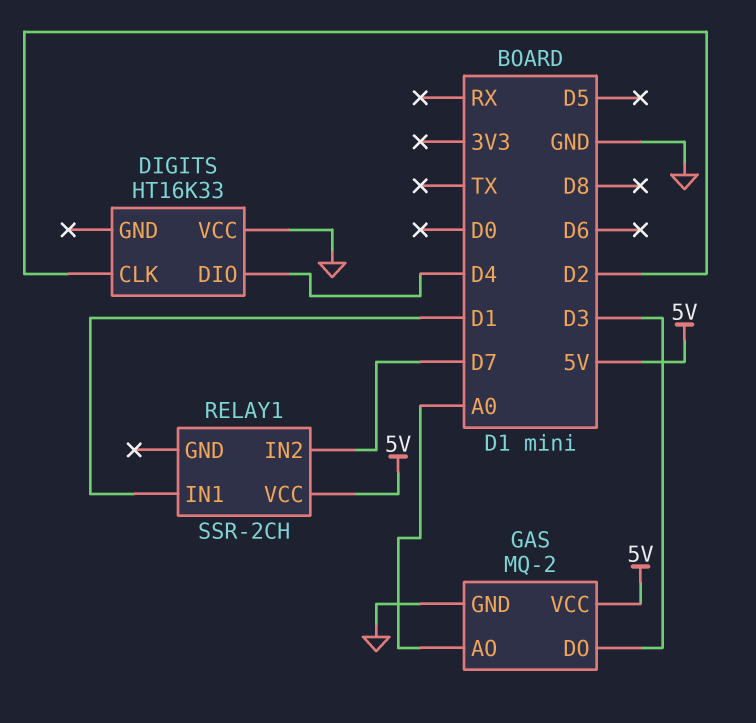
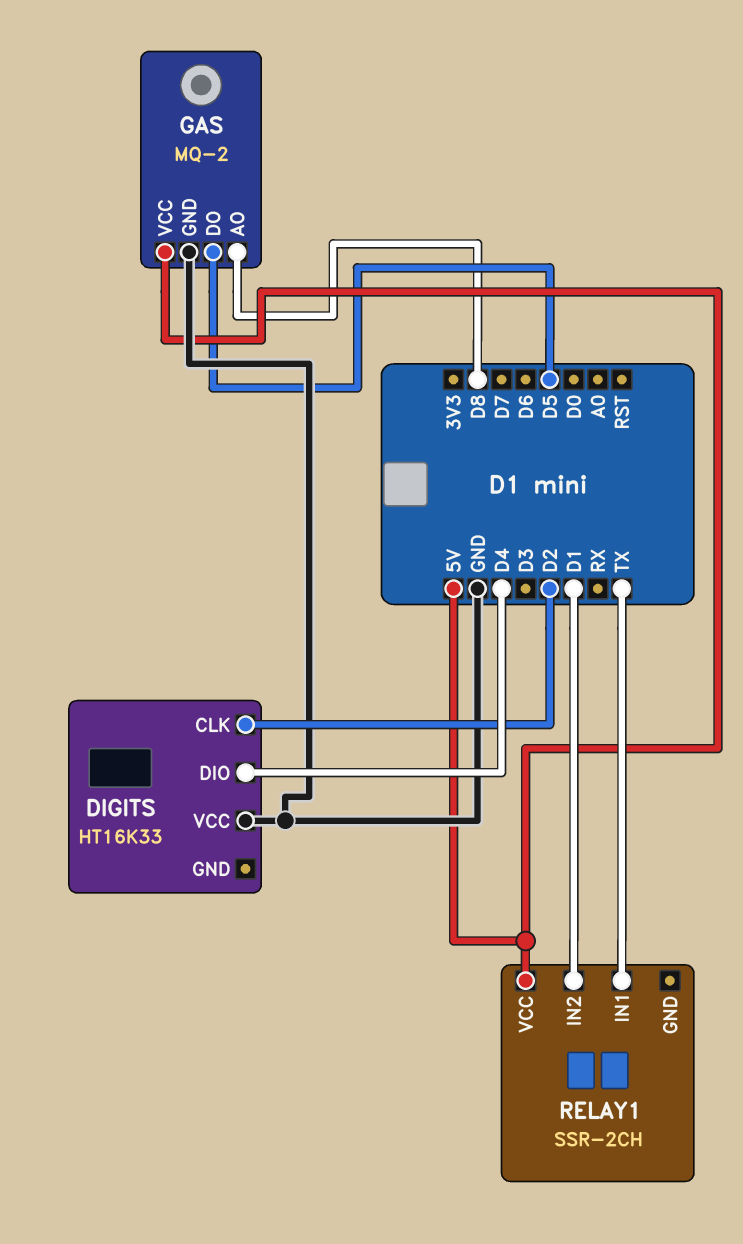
GAS pin AO: A0 -> D8
GAS pin DO: D3 -> D5
RELAY1 pin IN1: D1 -> TX
RELAY1 pin IN2: D7 -> D1

